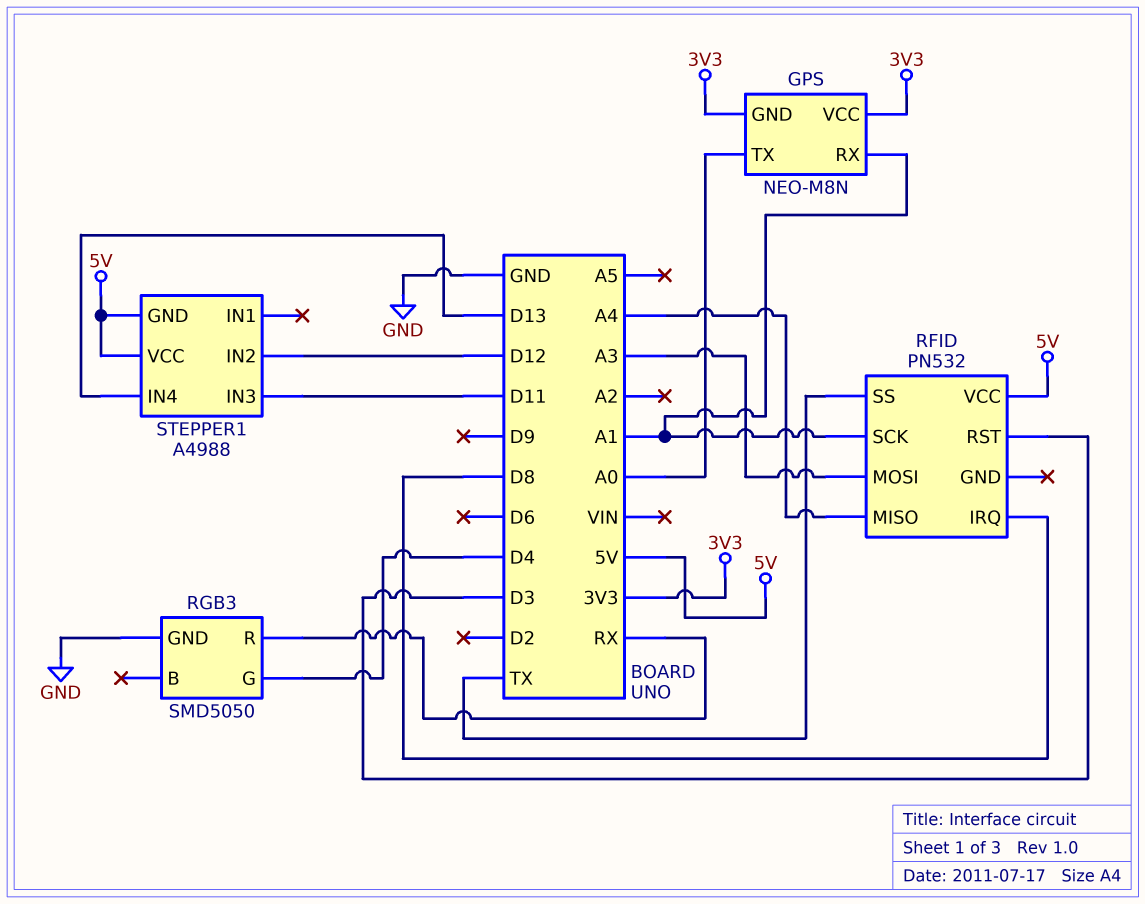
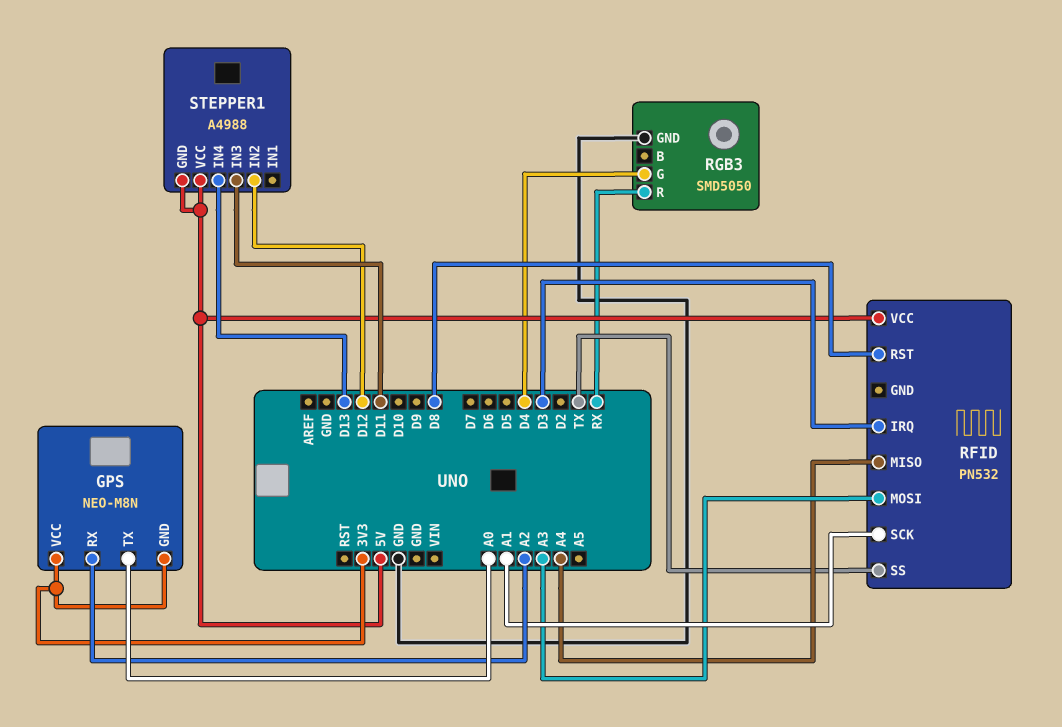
GPS pin RX: A1 -> A2
RFID pin IRQ: D8 -> D3
RFID pin RST: D3 -> D8

